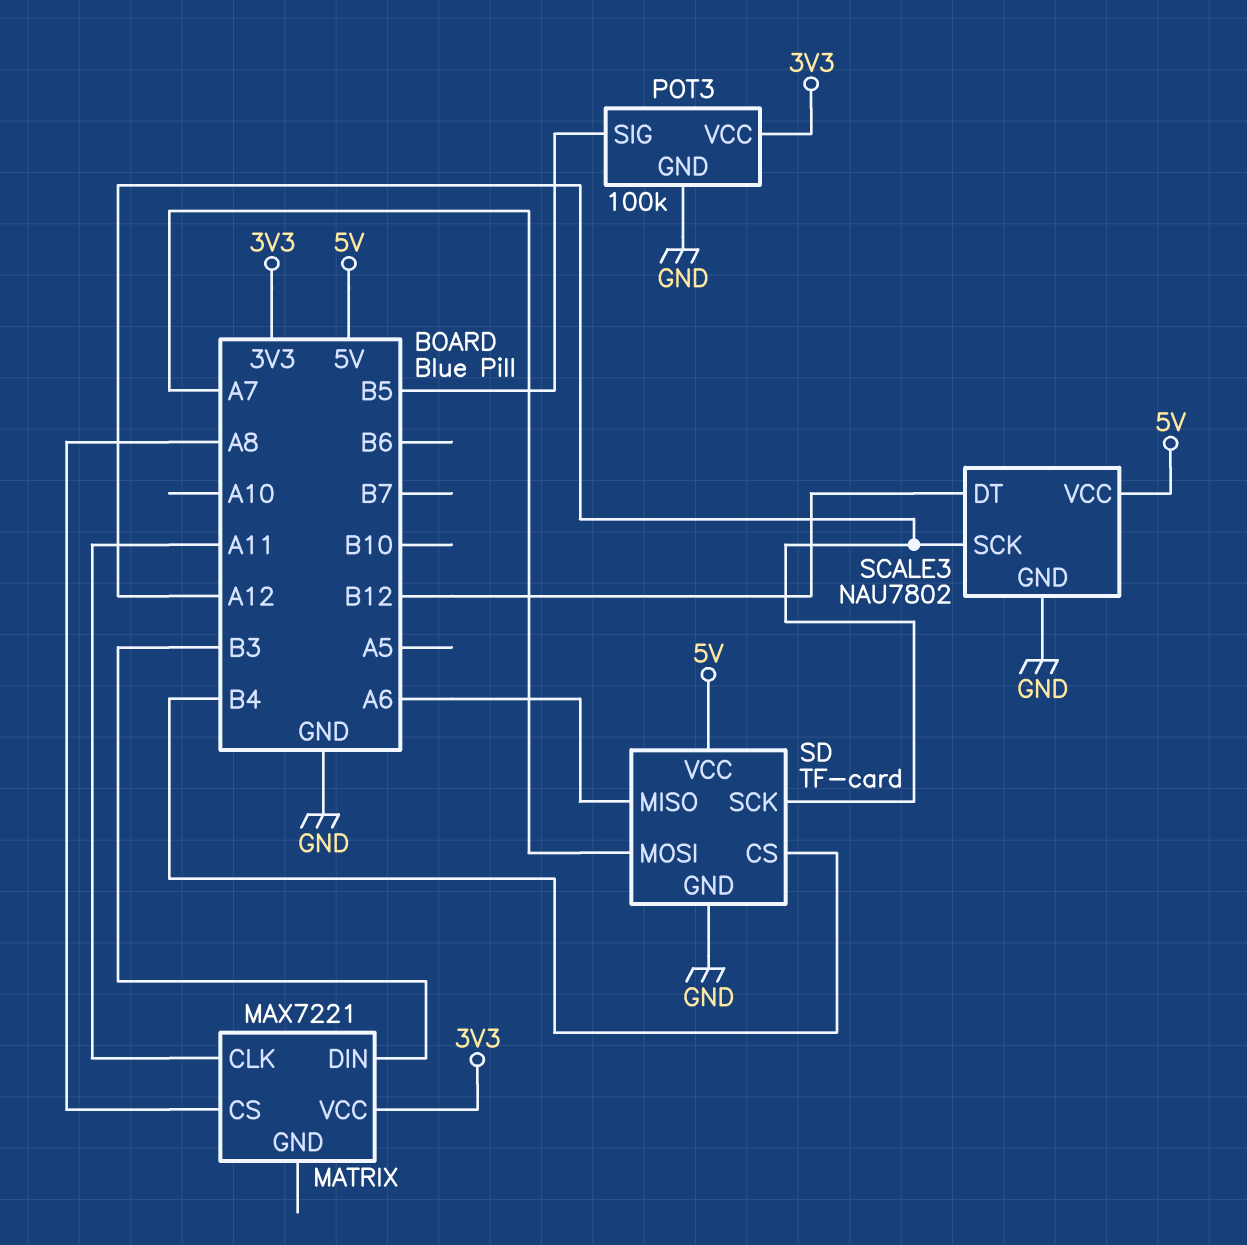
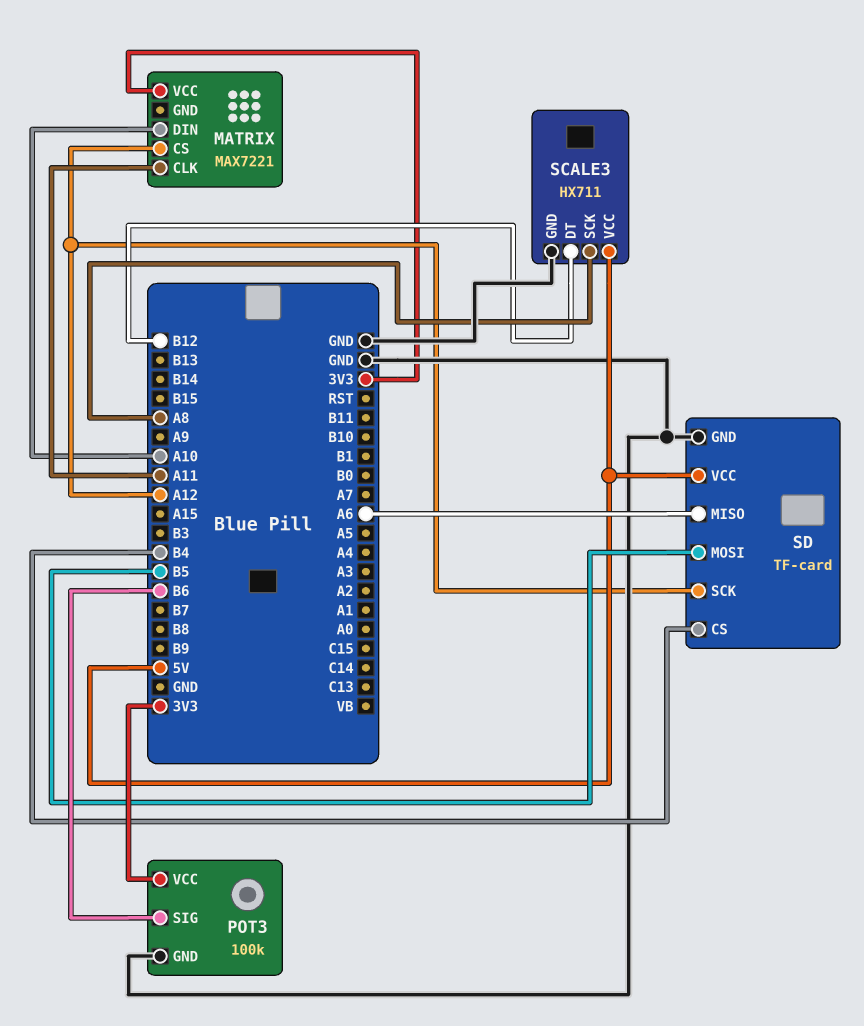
MATRIX pin CS: A8 -> A12
MATRIX pin DIN: B3 -> A10
POT3 pin SIG: B5 -> B6
SCALE3: NAU7802 -> HX711
SCALE3 pin SCK: A12 -> A8
SD pin MOSI: A7 -> B5

